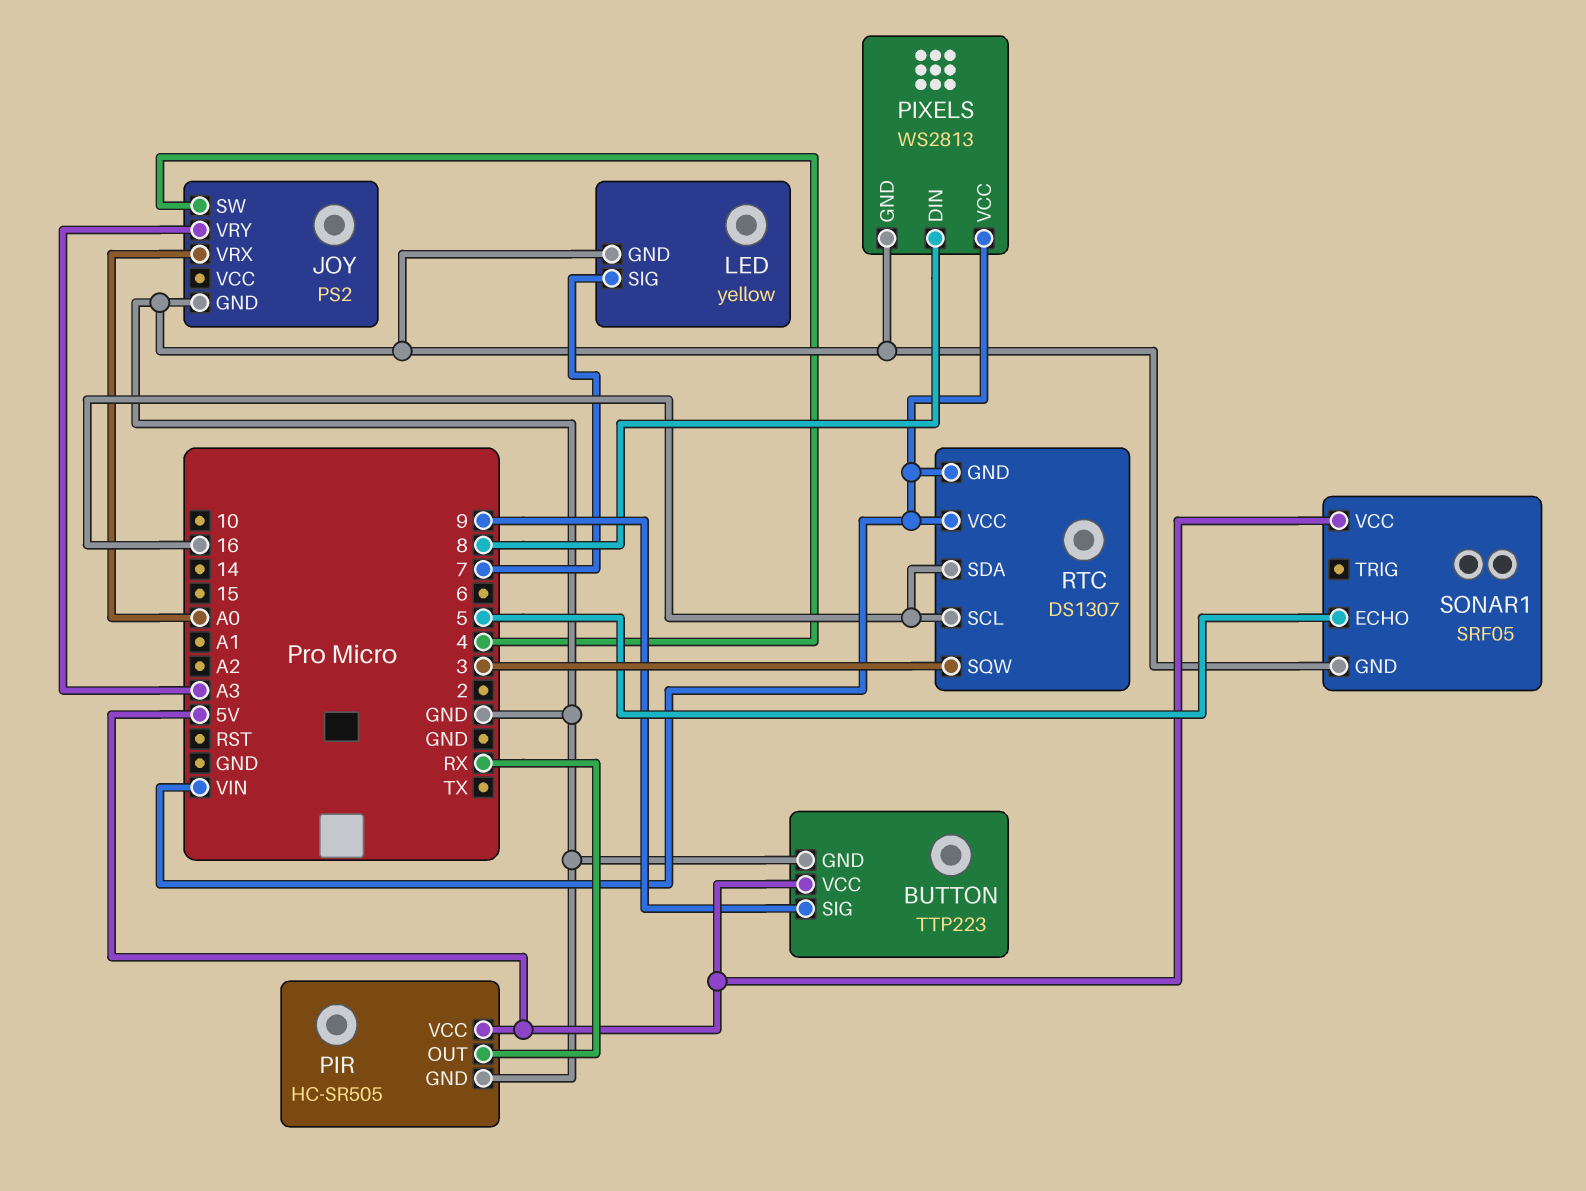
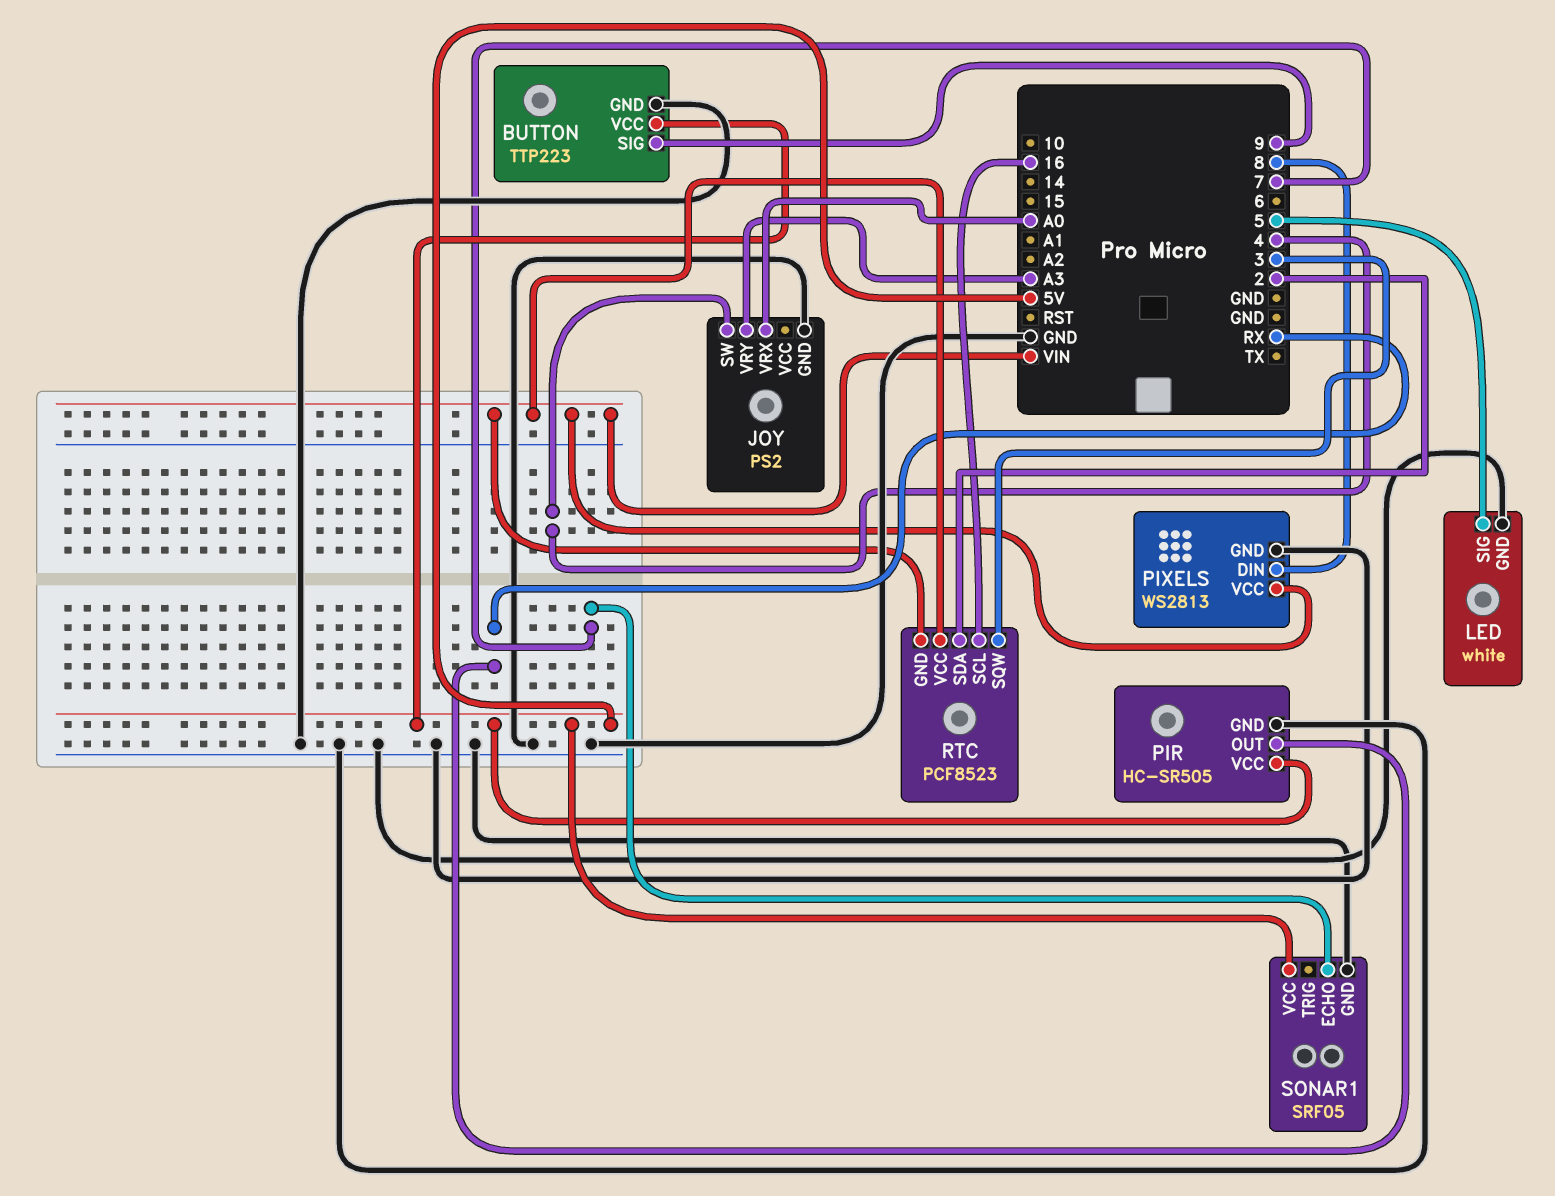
LED: yellow -> white
LED pin SIG: 7 -> 5
RTC: DS1307 -> PCF8523
RTC pin SDA: 16 -> 2
SONAR1 pin ECHO: 5 -> 7

